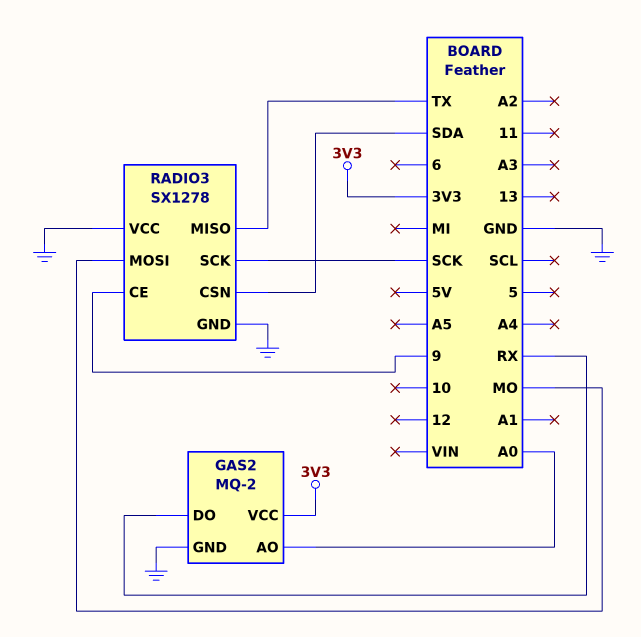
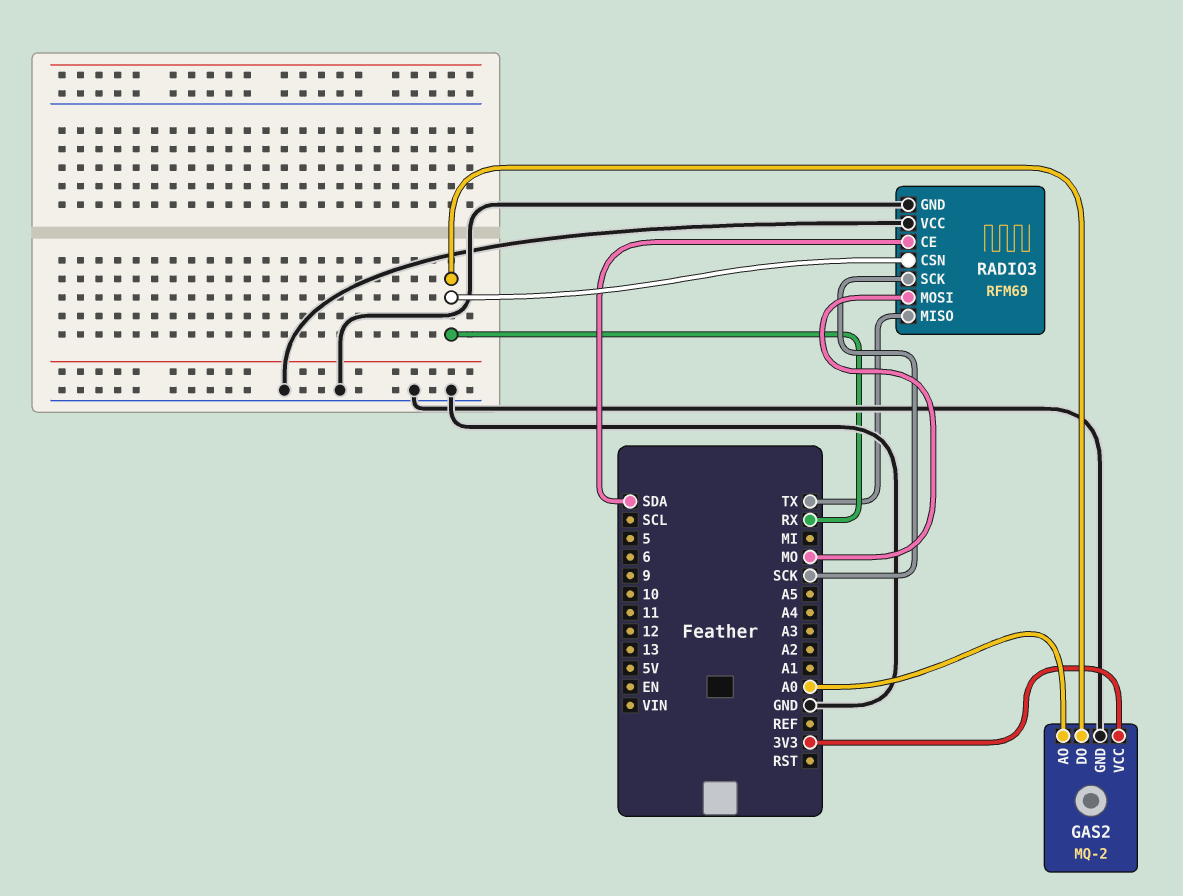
RADIO3: SX1278 -> RFM69
RADIO3 pin CE: 9 -> SDA
RADIO3 pin CSN: SDA -> RX

